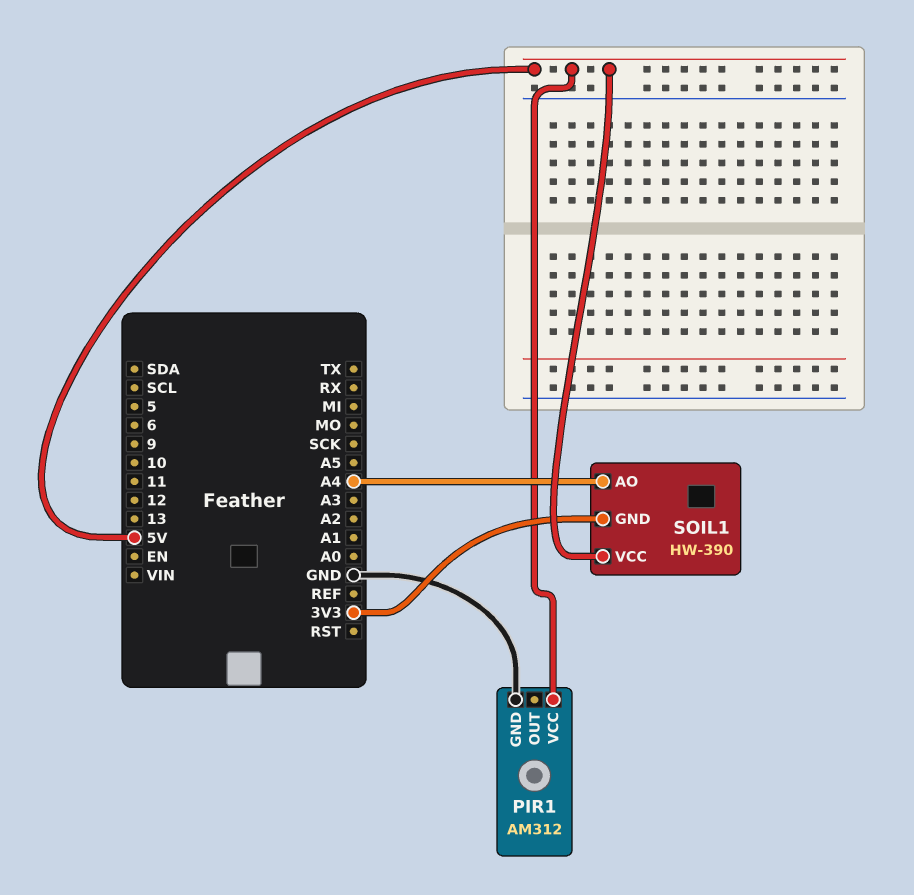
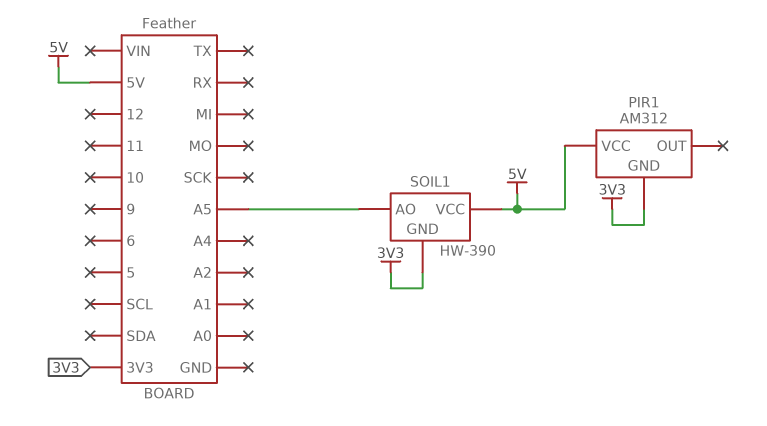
PIR1 pin GND: GND -> 3V3
SOIL1 pin AO: A4 -> A5

